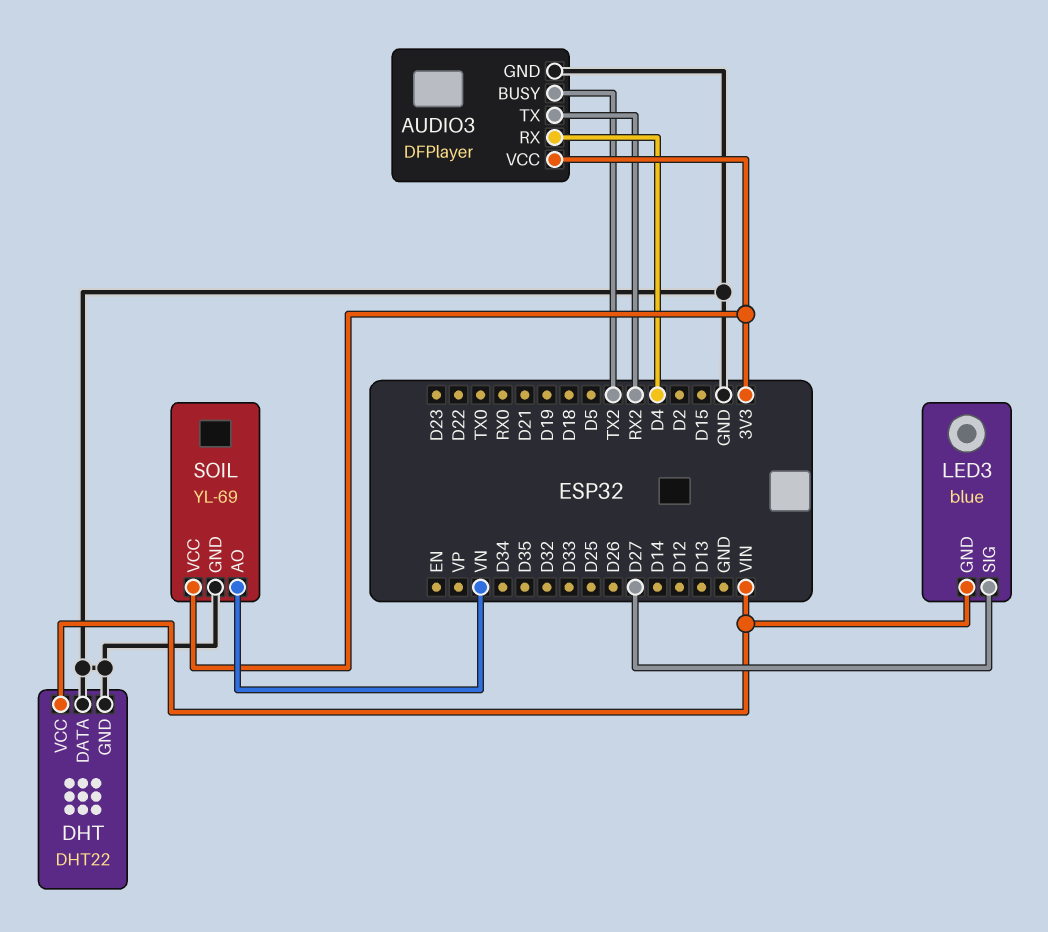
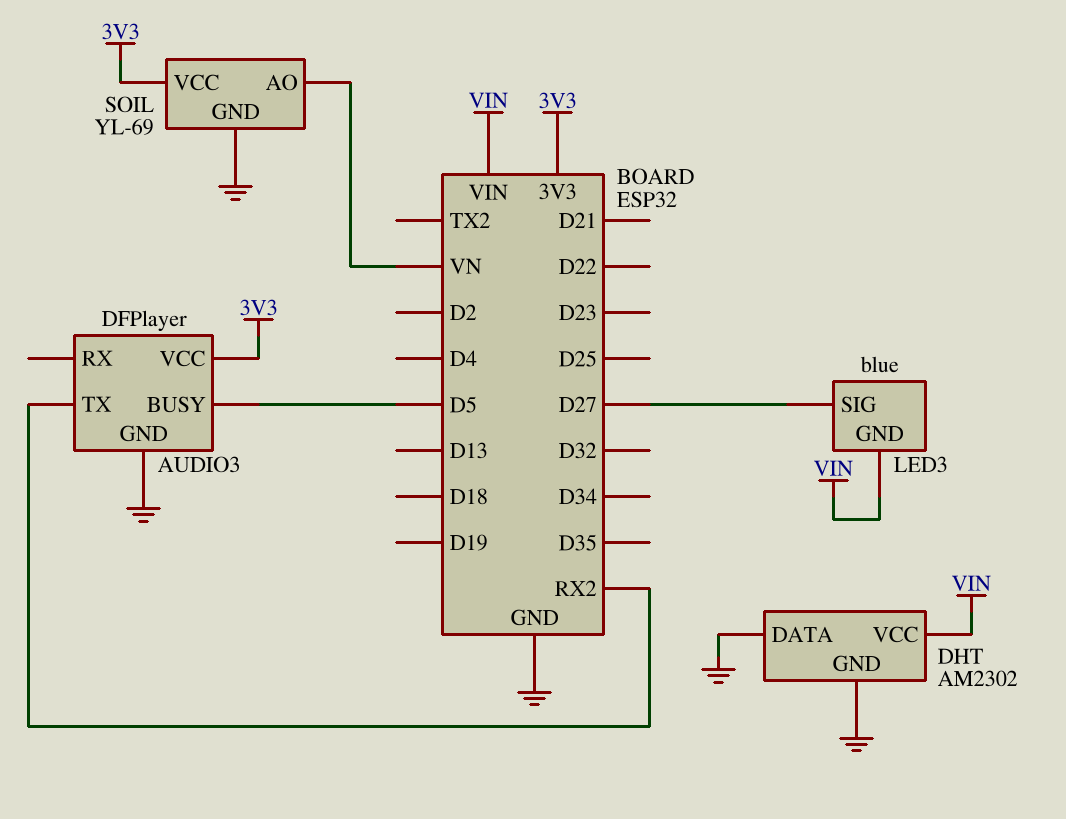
AUDIO3 pin BUSY: TX2 -> D5
AUDIO3 pin RX: D4 -> none
DHT: DHT22 -> AM2302

